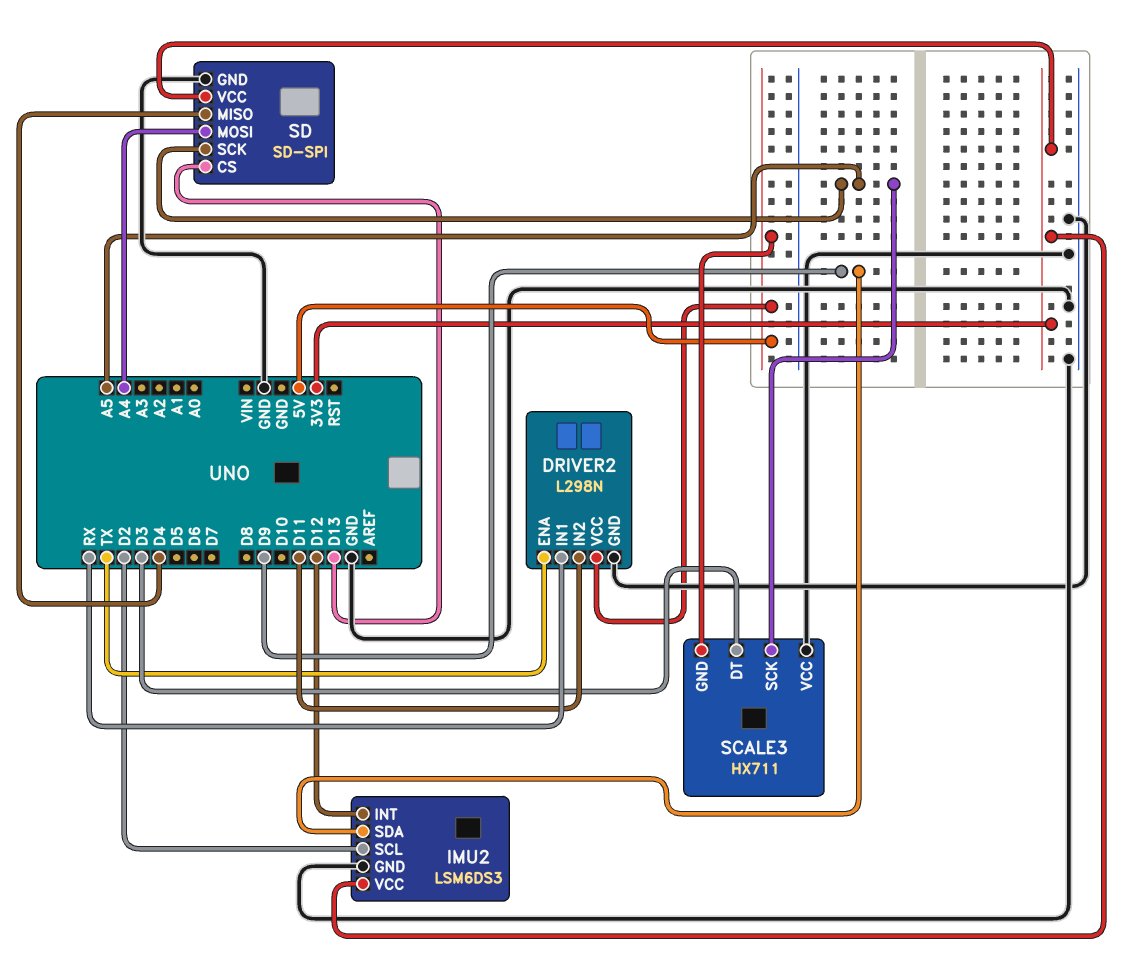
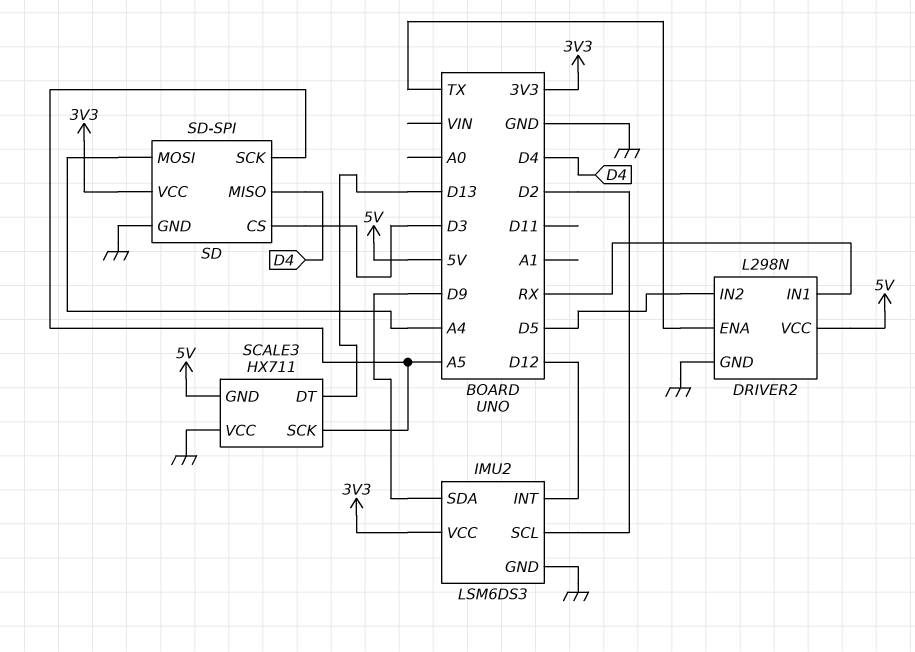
DRIVER2 pin IN2: D11 -> D5
SCALE3 pin DT: D3 -> D13
SD pin CS: D13 -> D3

